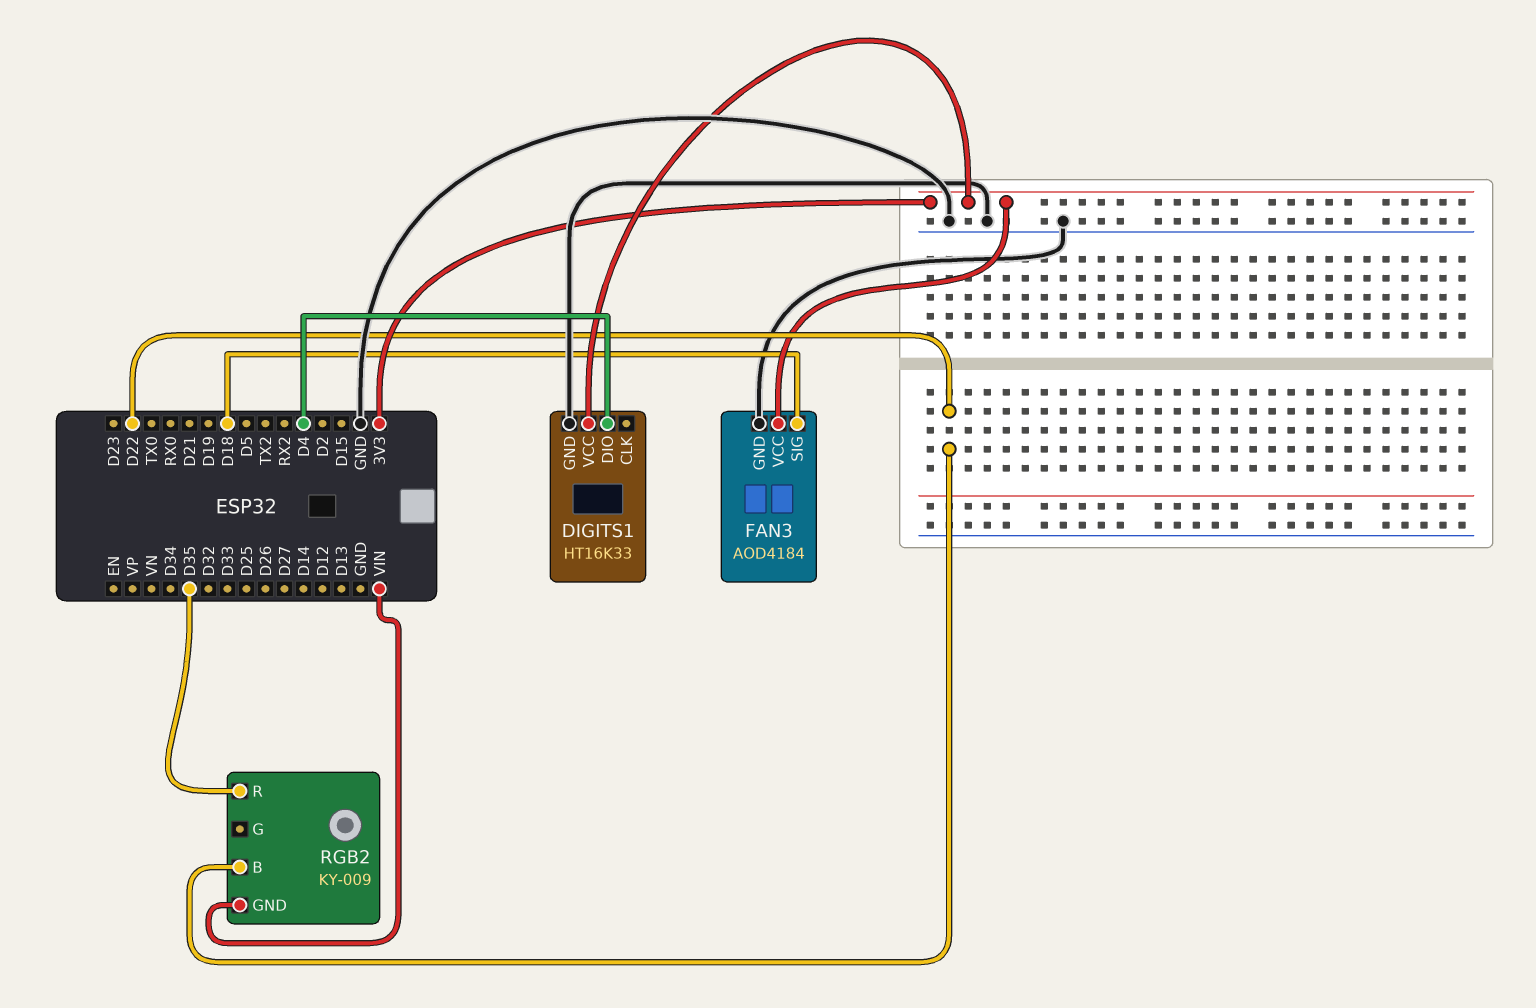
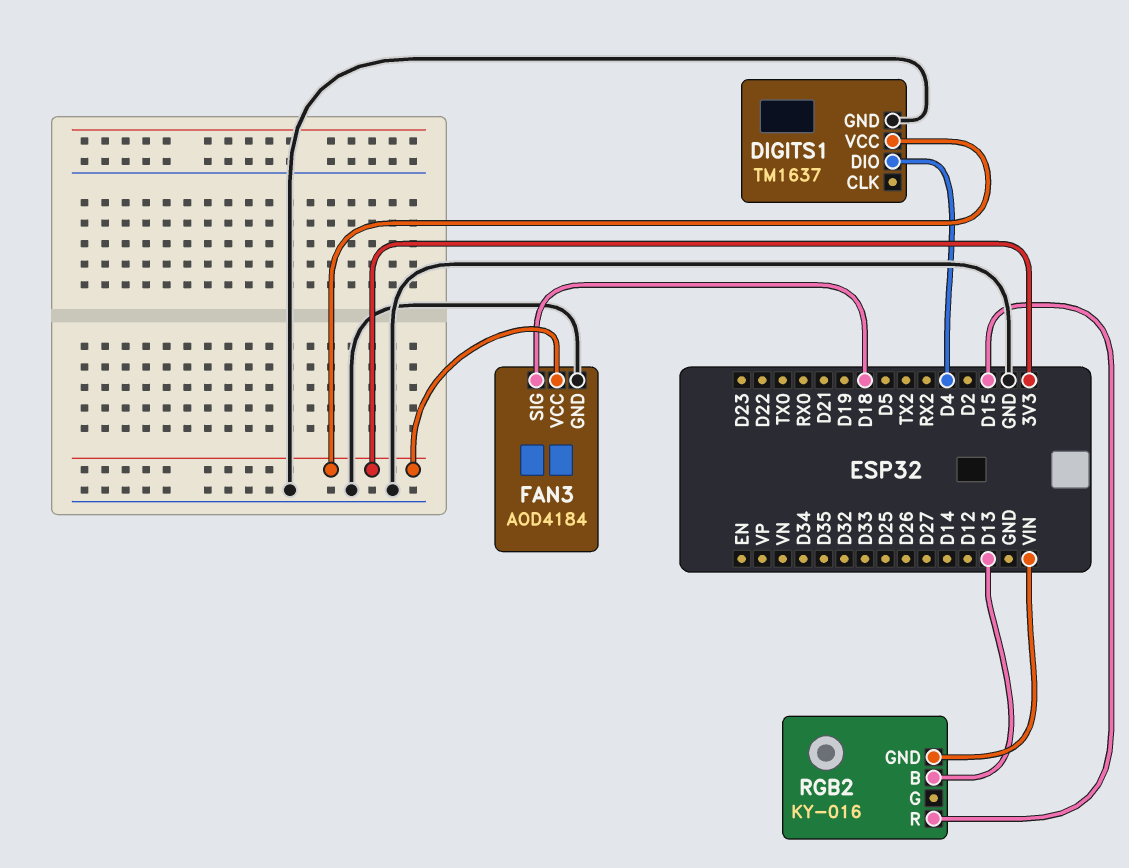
DIGITS1: HT16K33 -> TM1637
RGB2: KY-009 -> KY-016
RGB2 pin B: D22 -> D13
RGB2 pin R: D35 -> D15

